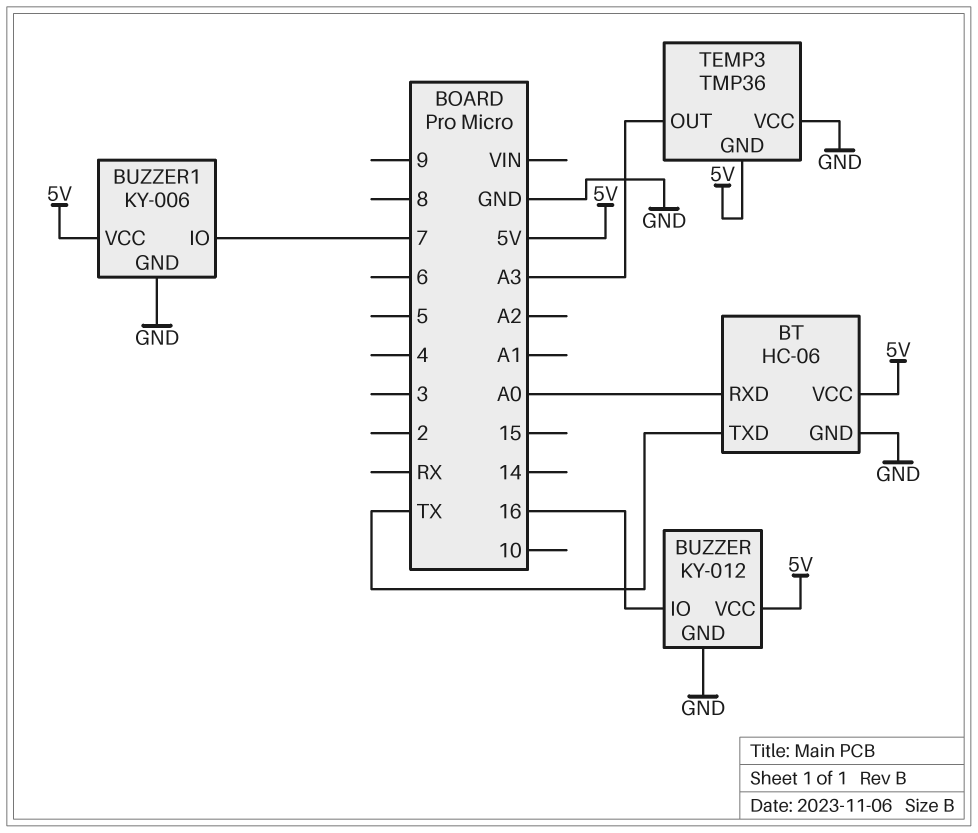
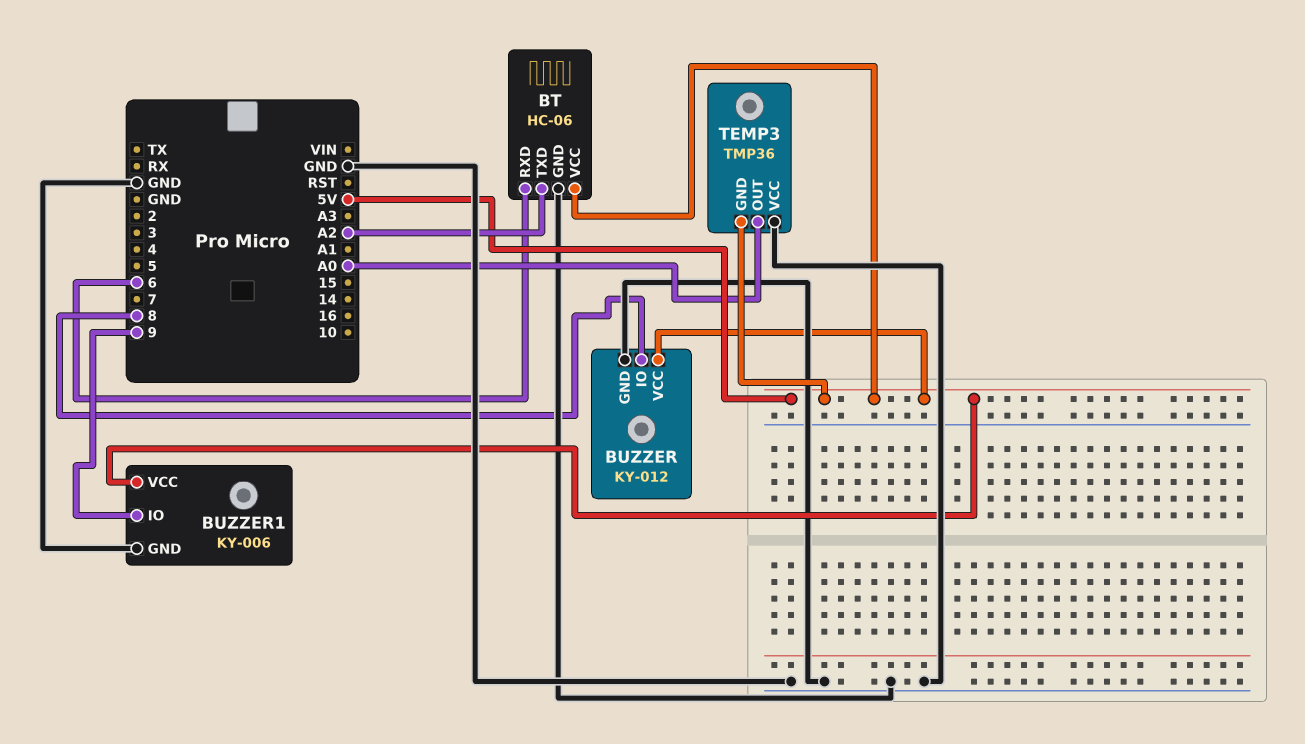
BT pin RXD: A0 -> 6
BT pin TXD: TX -> A2
BUZZER pin IO: 16 -> 8
BUZZER1 pin IO: 7 -> 9
TEMP3 pin OUT: A3 -> A0

